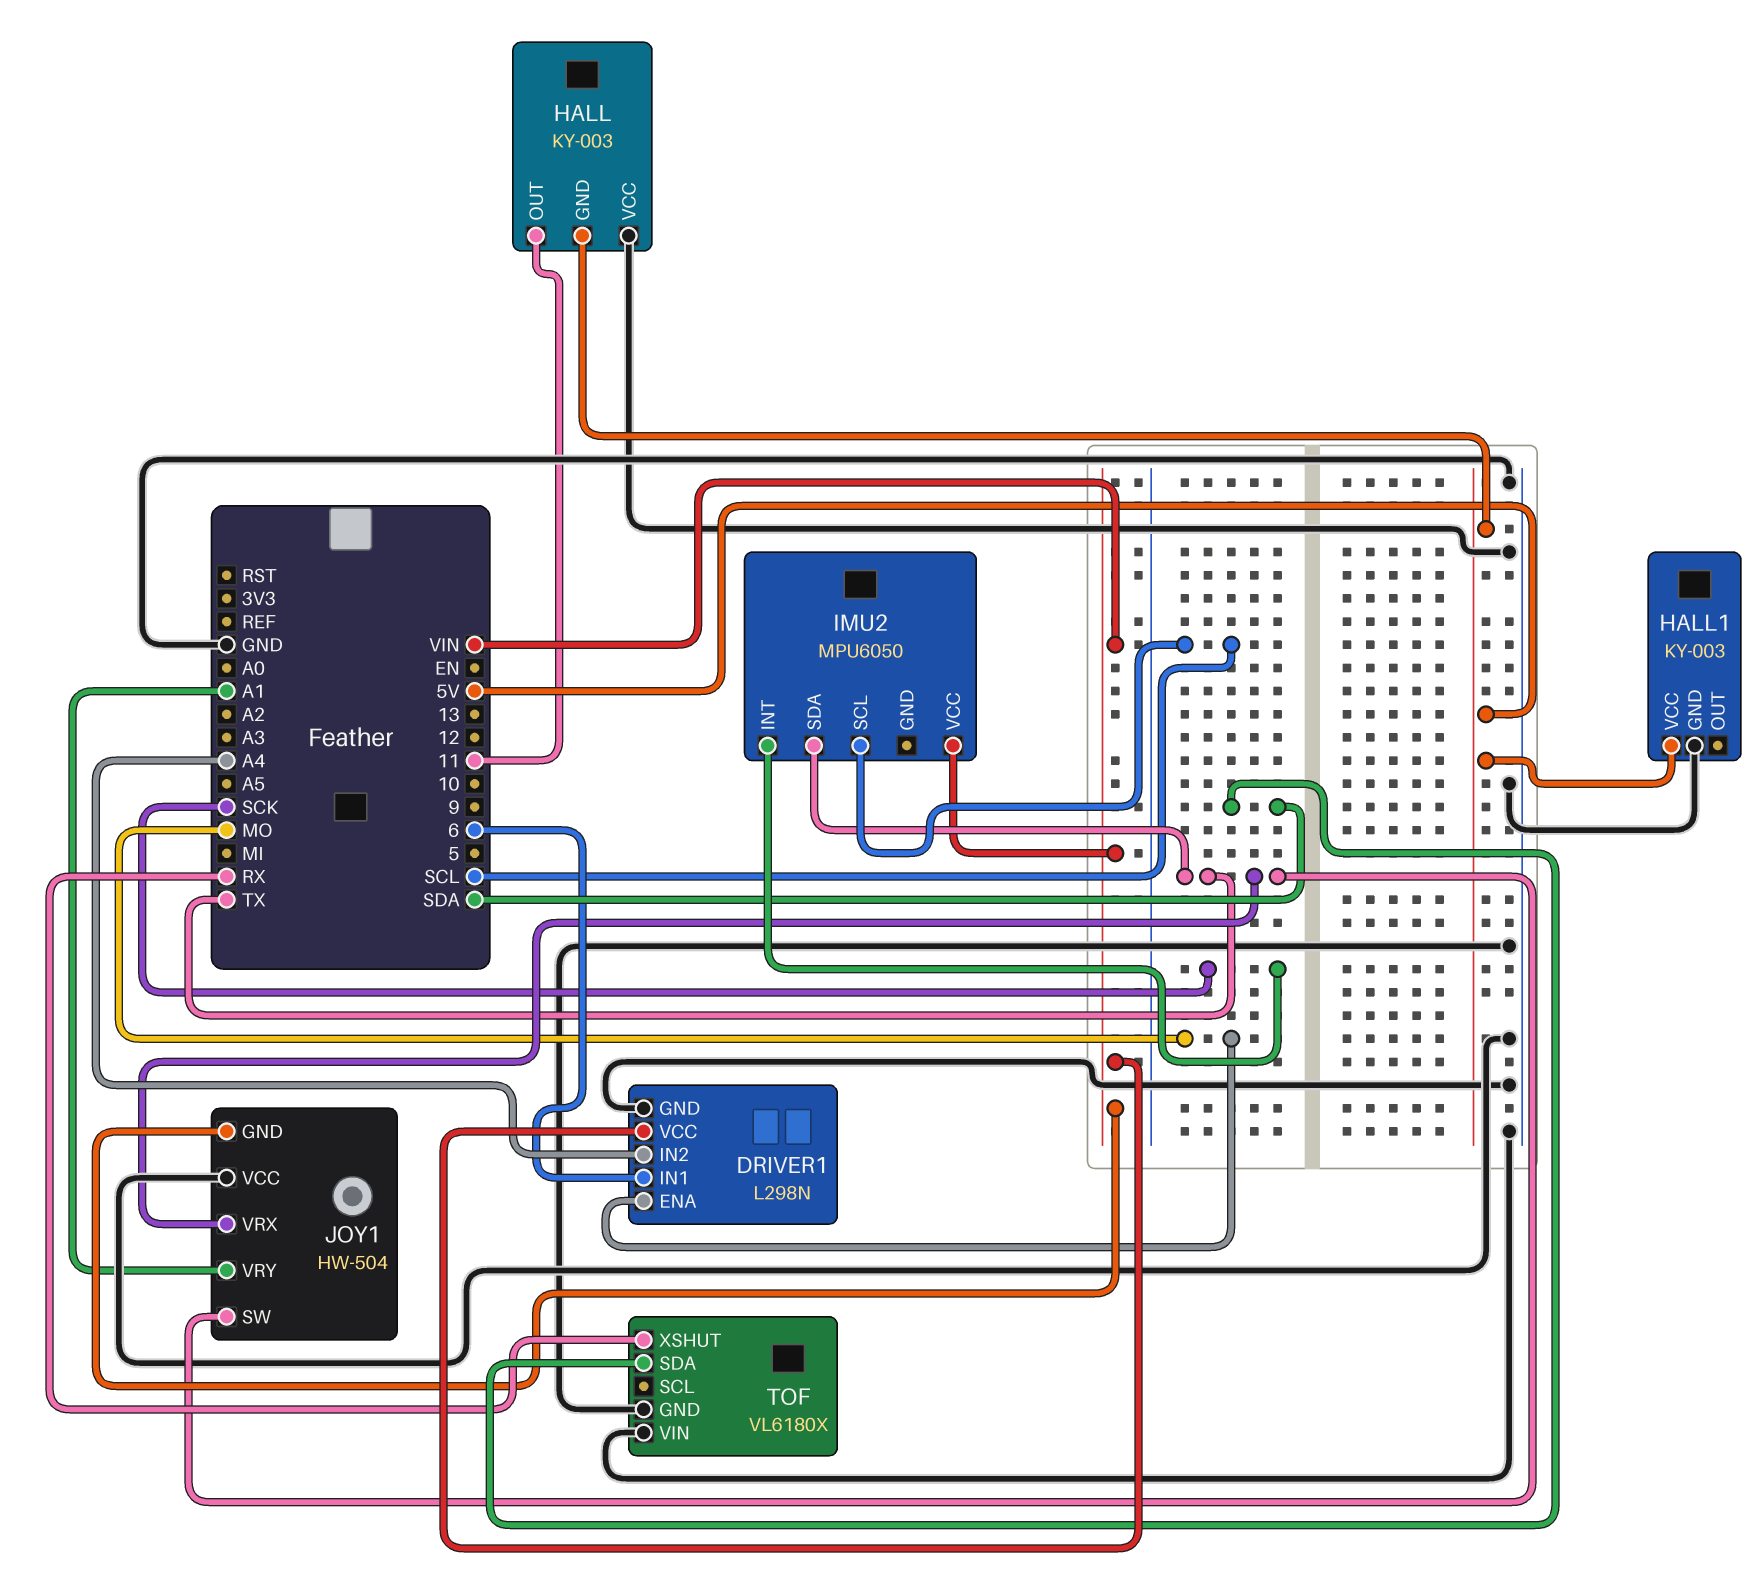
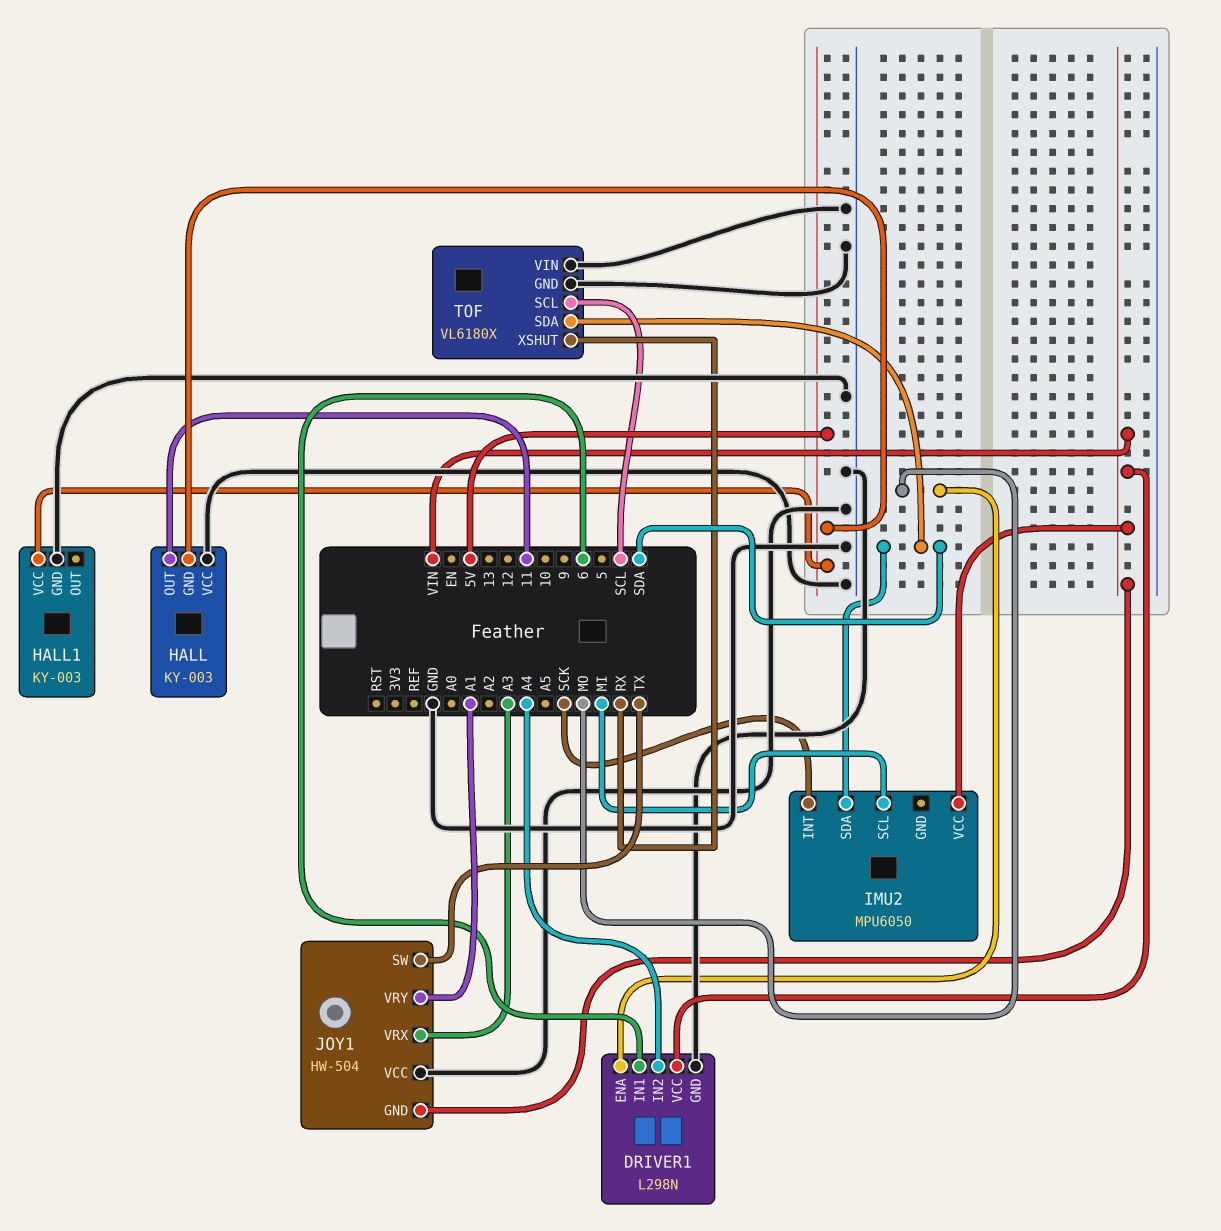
IMU2 pin SCL: SCL -> MI
IMU2 pin SDA: TX -> SDA
JOY1 pin VRX: TX -> A3
TOF pin SCL: none -> SCL

